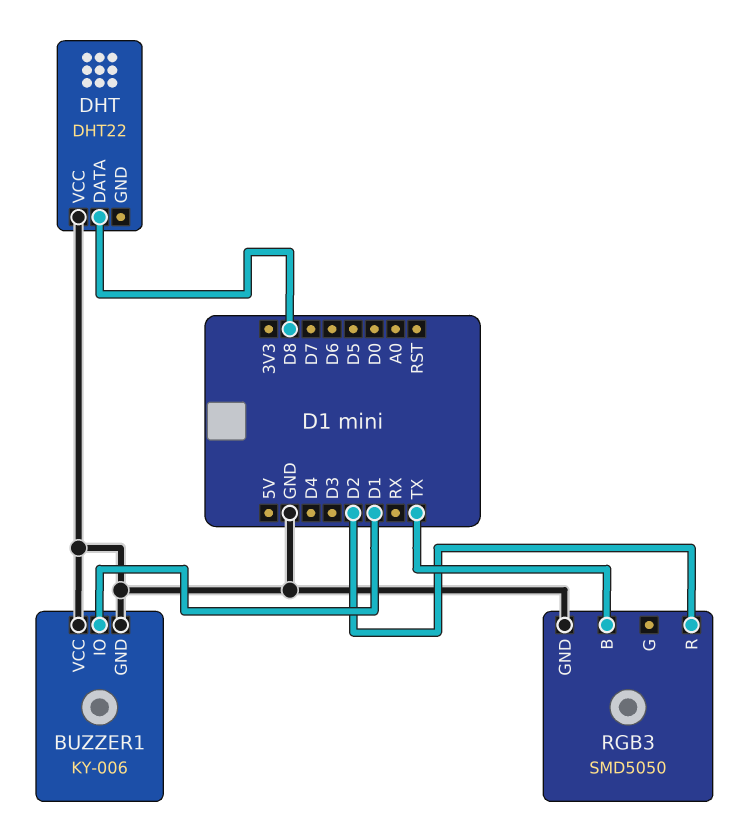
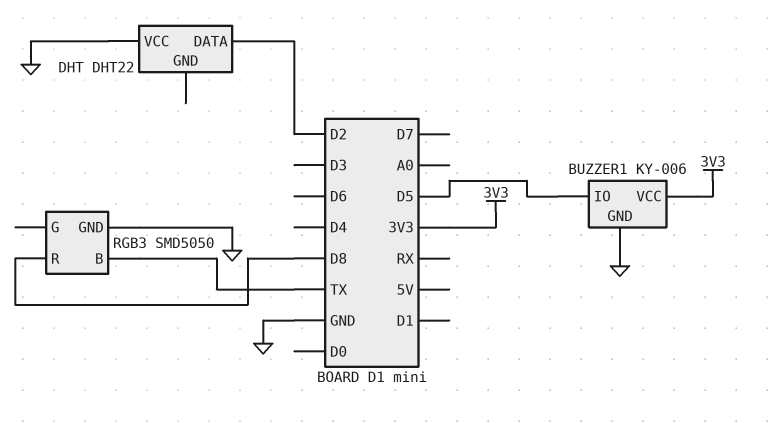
BUZZER1 pin IO: D1 -> D5
BUZZER1 pin VCC: GND -> 3V3
DHT pin DATA: D8 -> D2
RGB3 pin R: D2 -> D8

